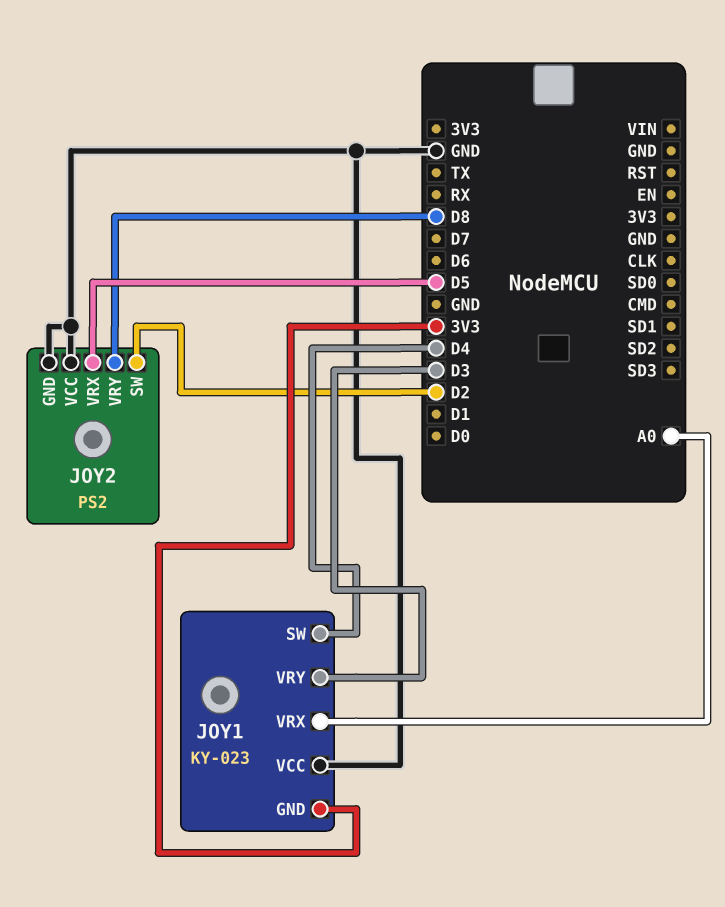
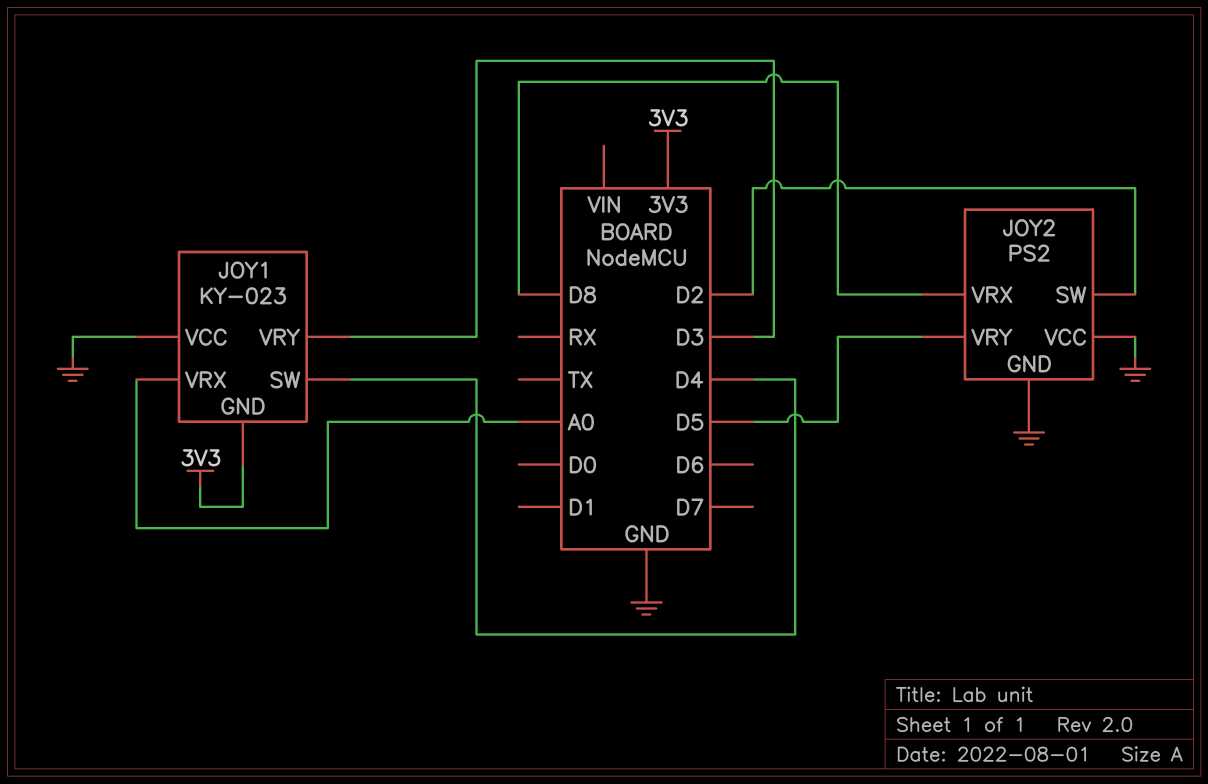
JOY2 pin VRX: D5 -> D8
JOY2 pin VRY: D8 -> D5

